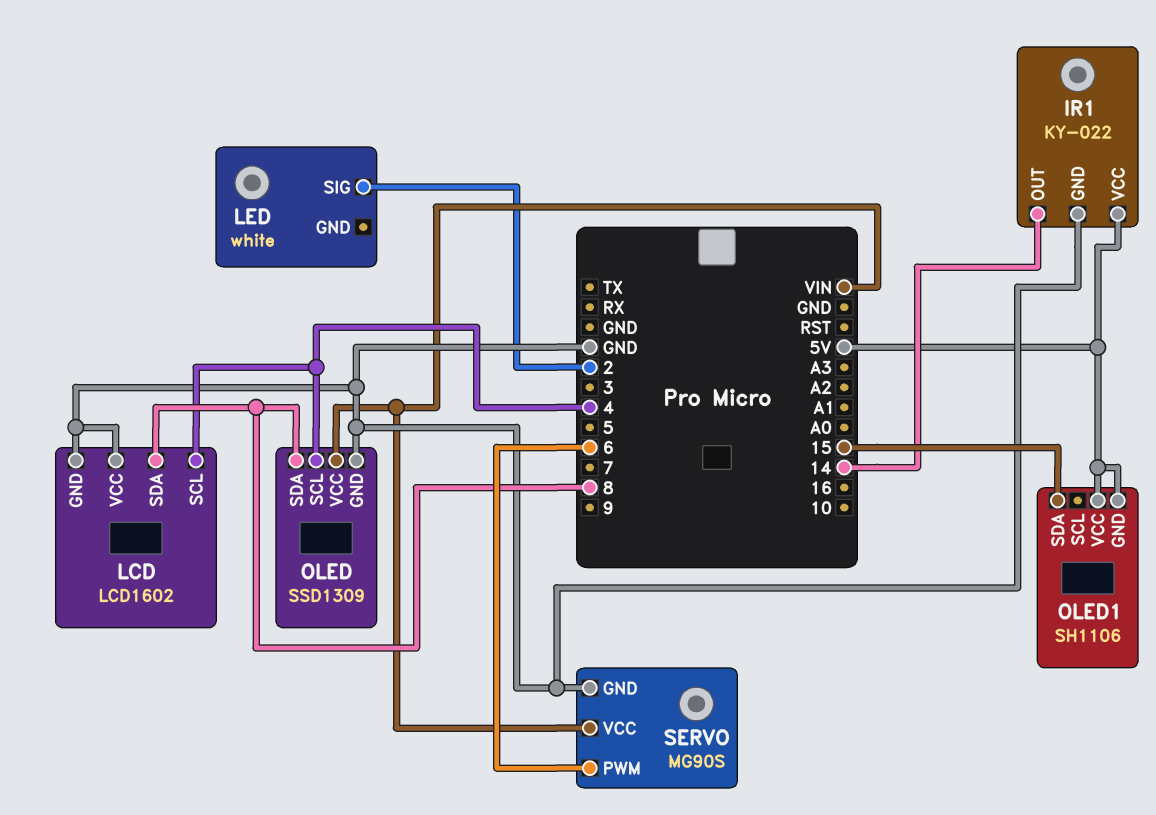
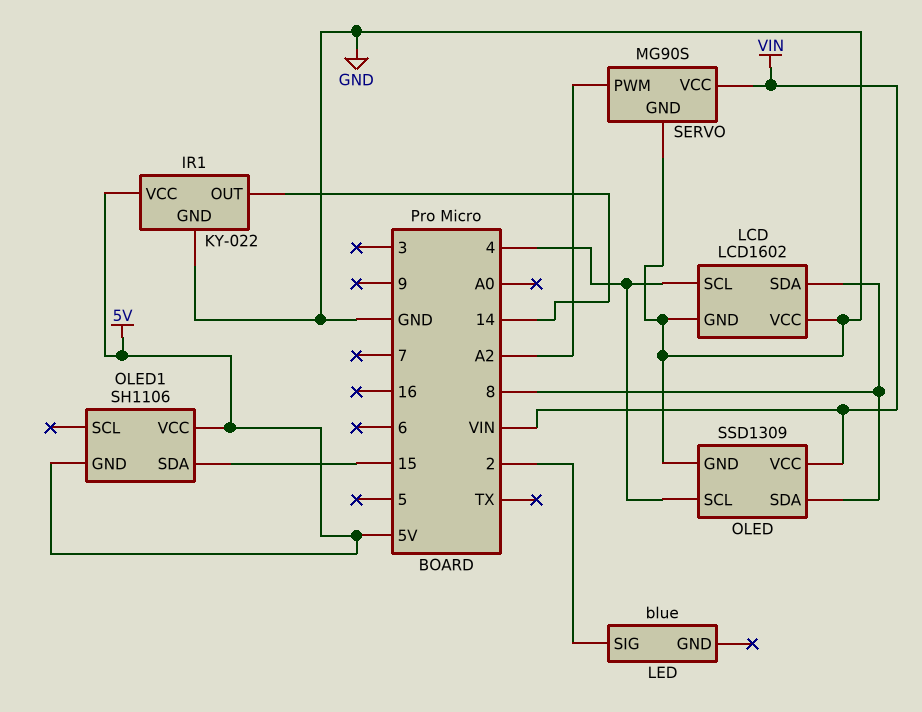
LED: white -> blue
SERVO pin PWM: 6 -> A2

